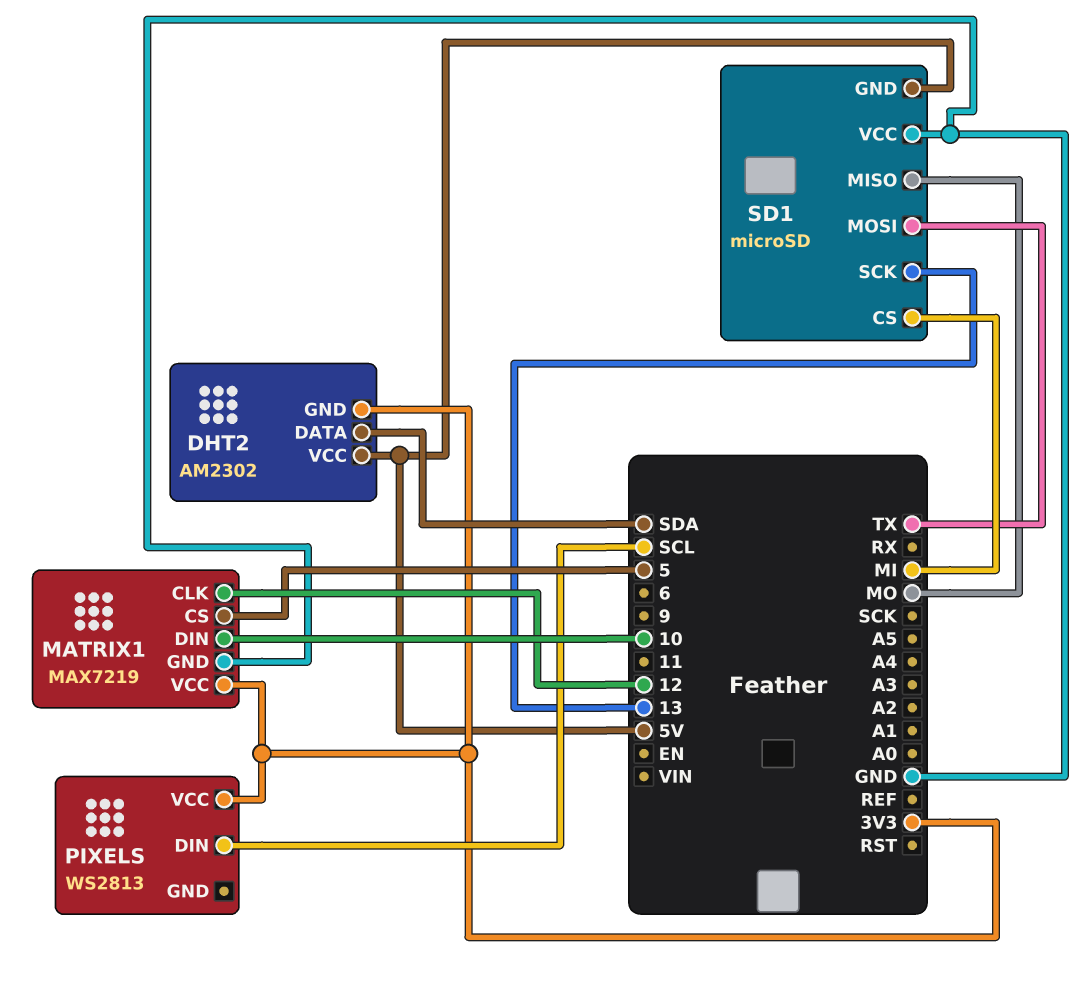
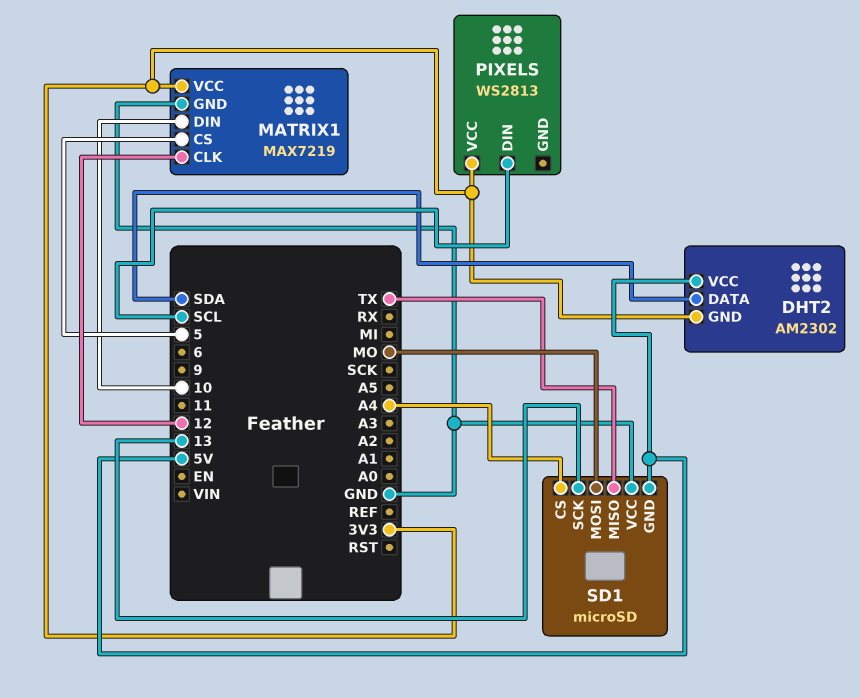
SD1 pin CS: MI -> A4
SD1 pin MISO: MO -> TX
SD1 pin MOSI: TX -> MO

